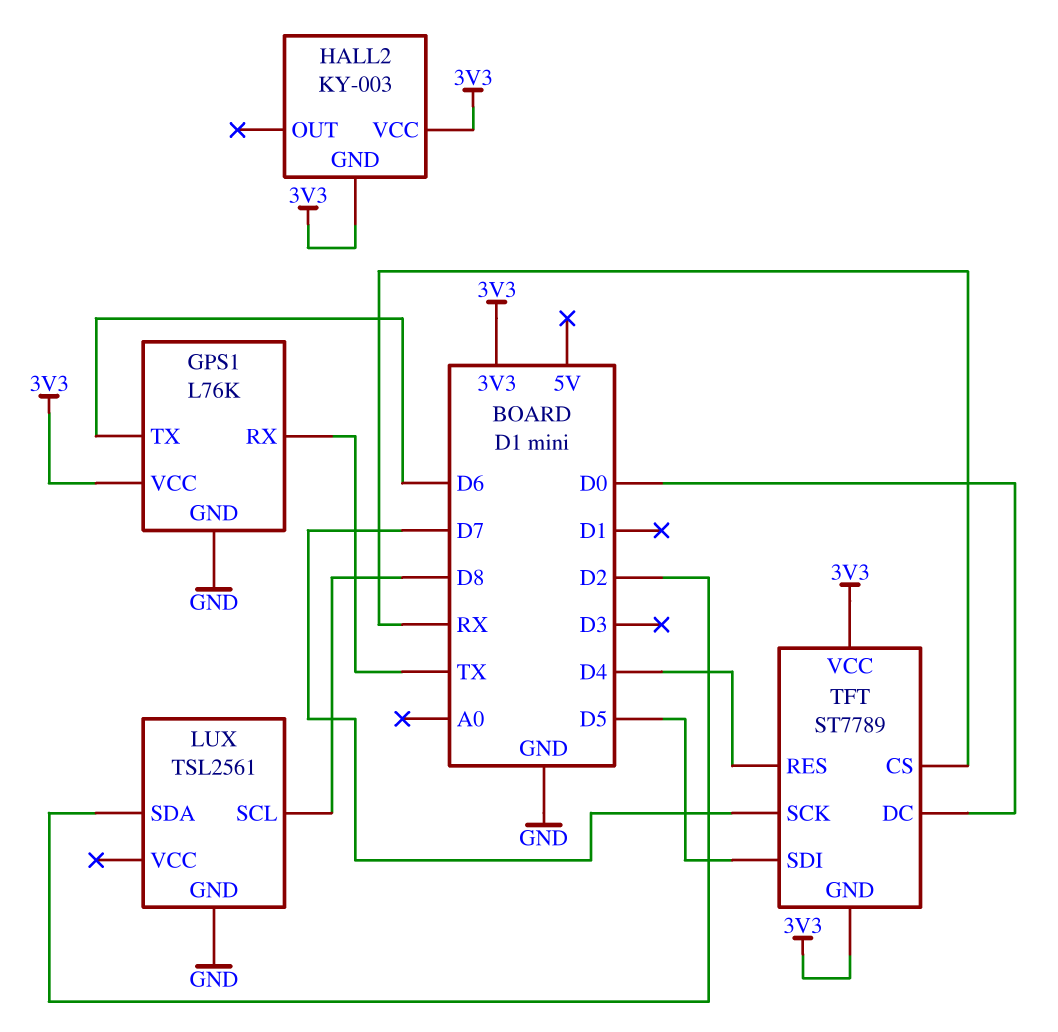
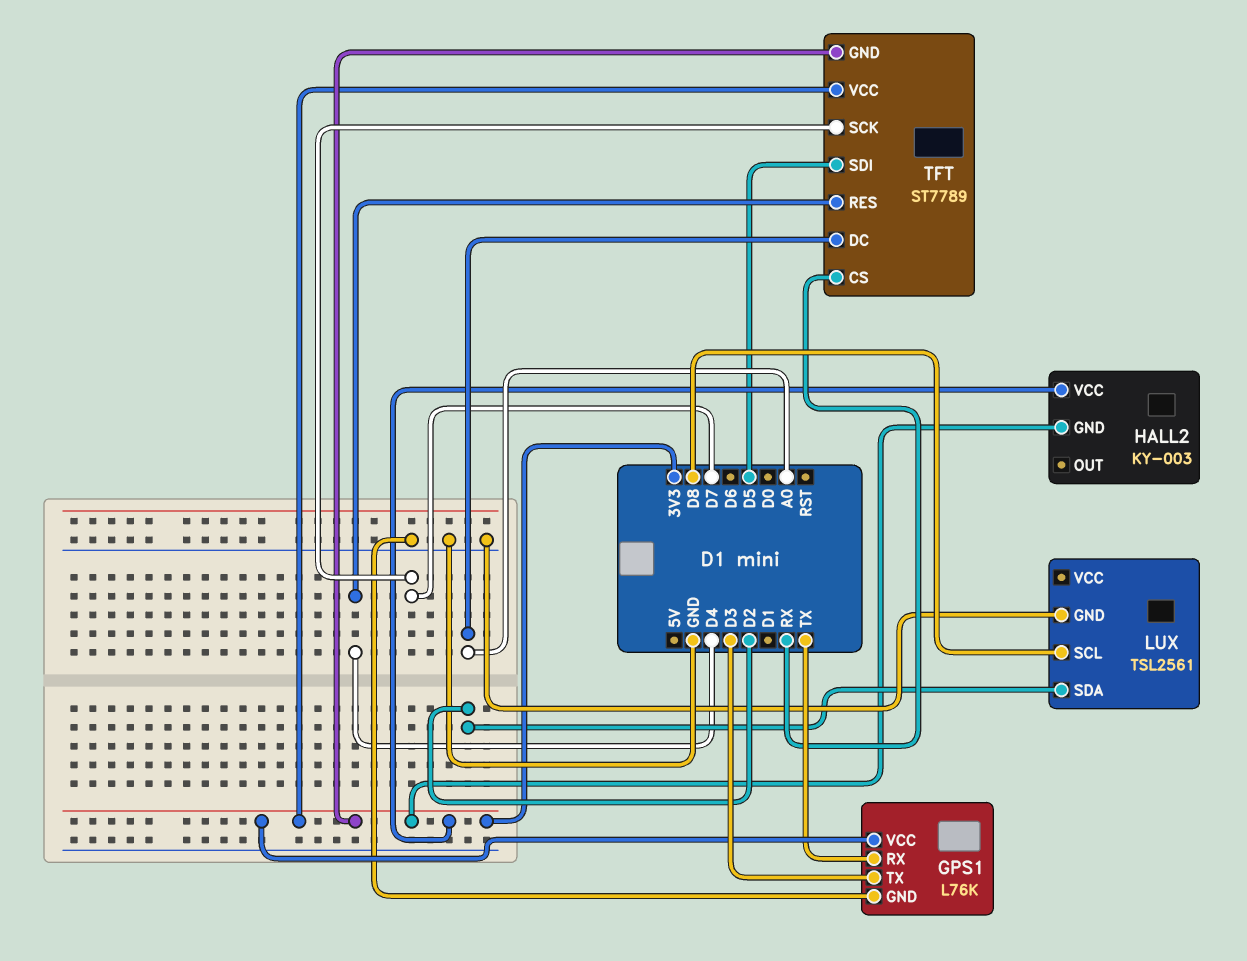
GPS1 pin TX: D6 -> D3
TFT pin DC: D0 -> A0

